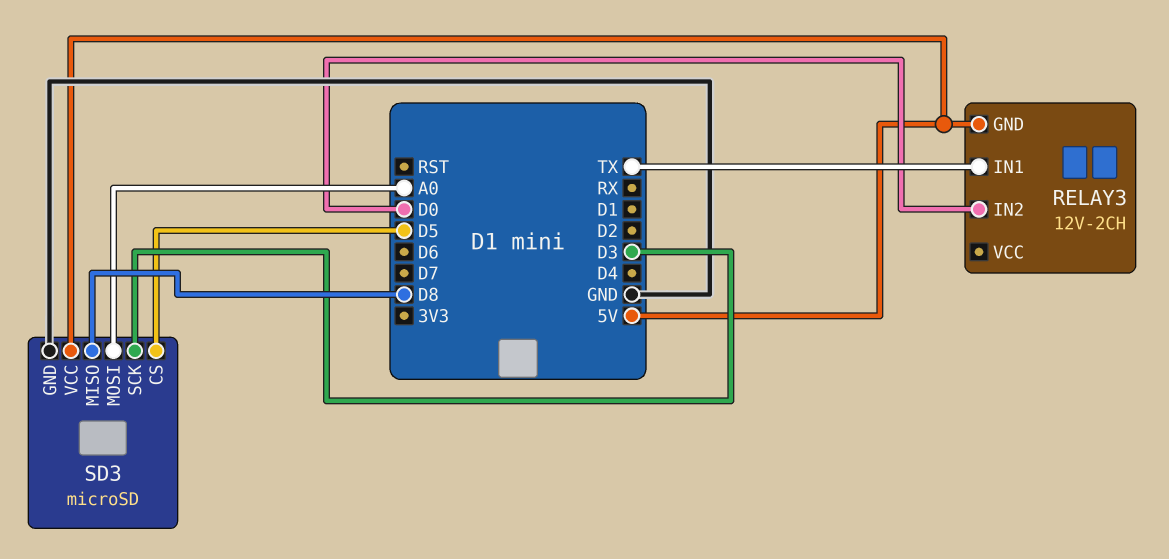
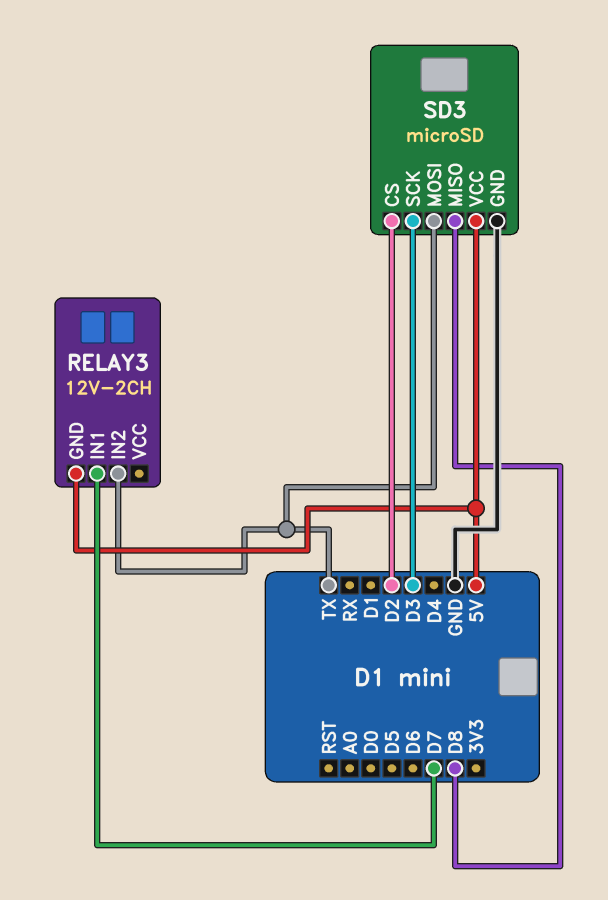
RELAY3 pin IN1: TX -> D7
RELAY3 pin IN2: D0 -> TX
SD3 pin CS: D5 -> D2
SD3 pin MOSI: A0 -> TX

